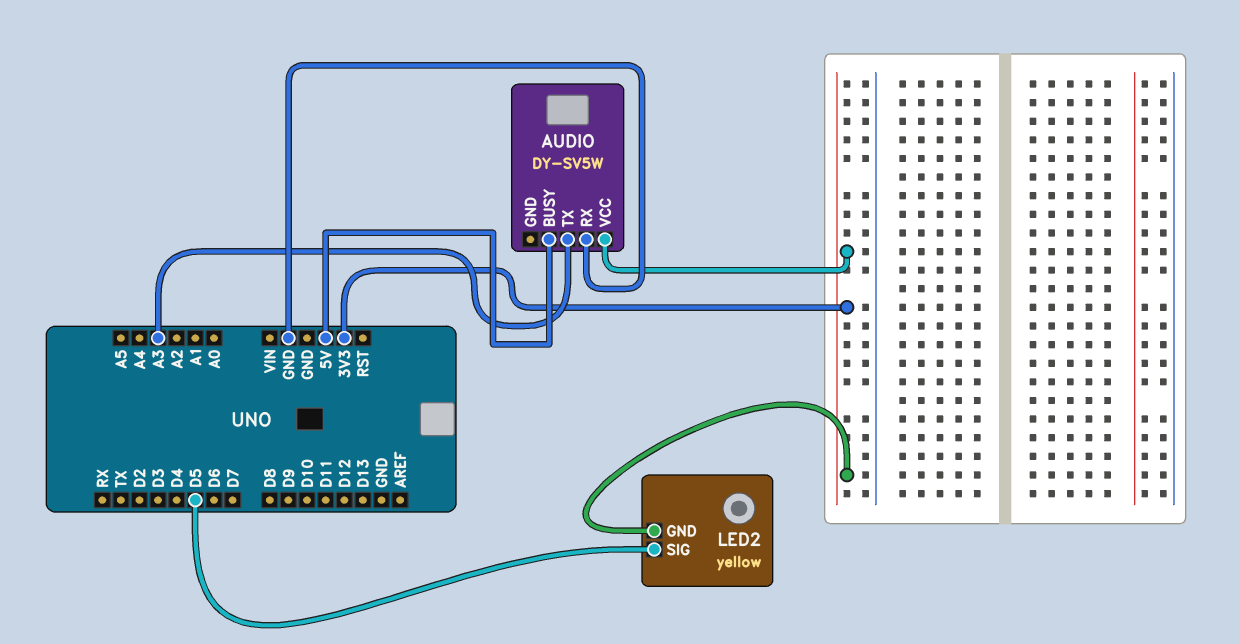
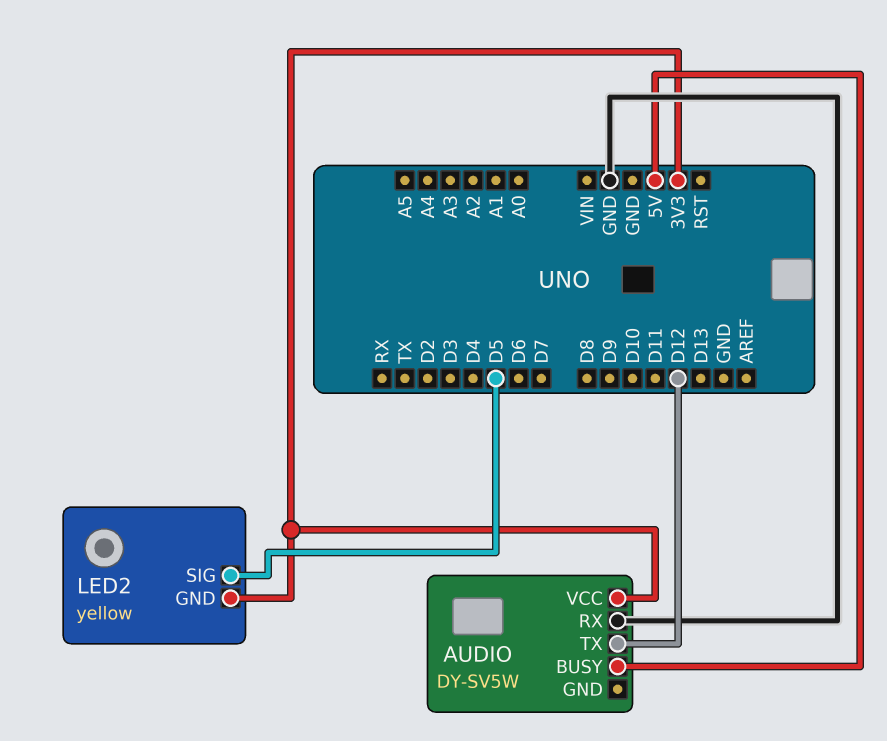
AUDIO pin TX: A3 -> D12

